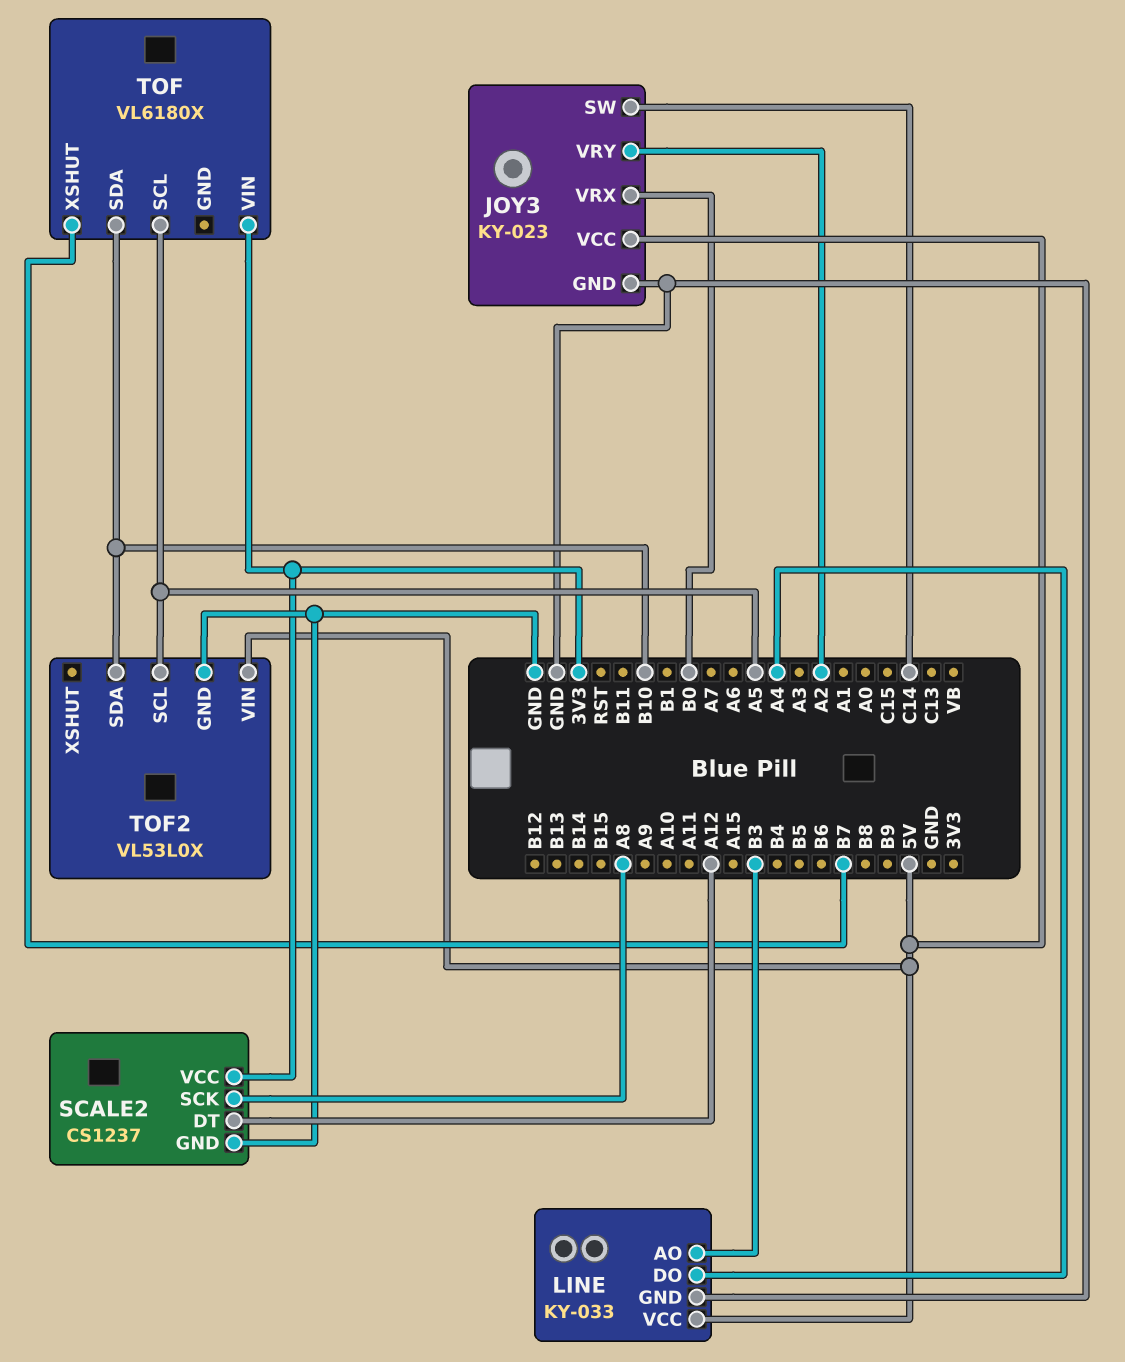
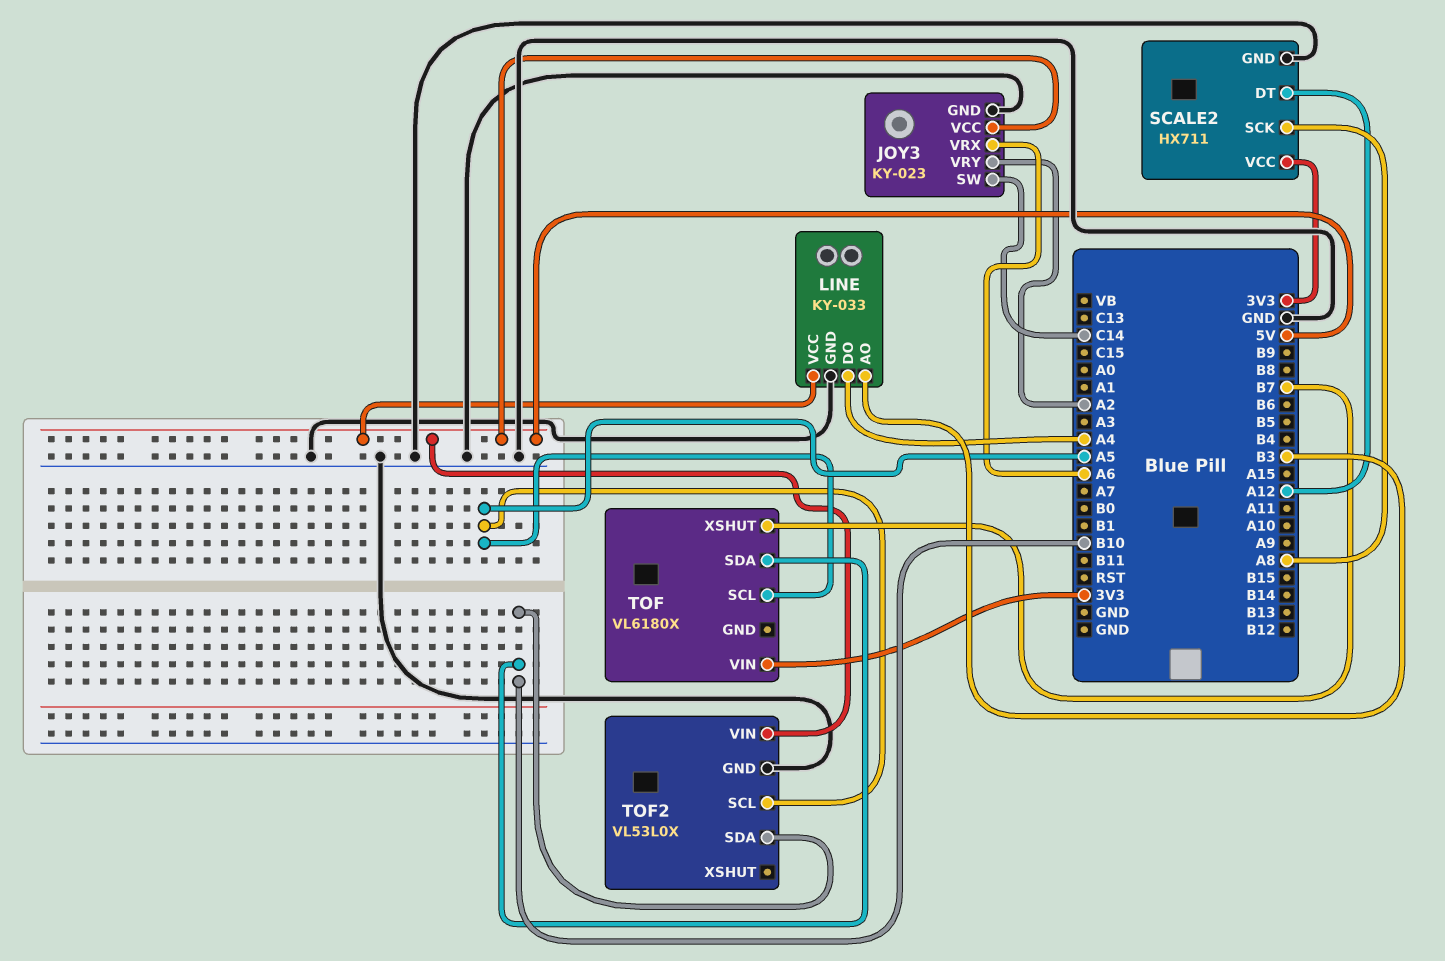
JOY3 pin VRX: B0 -> A6
SCALE2: CS1237 -> HX711

